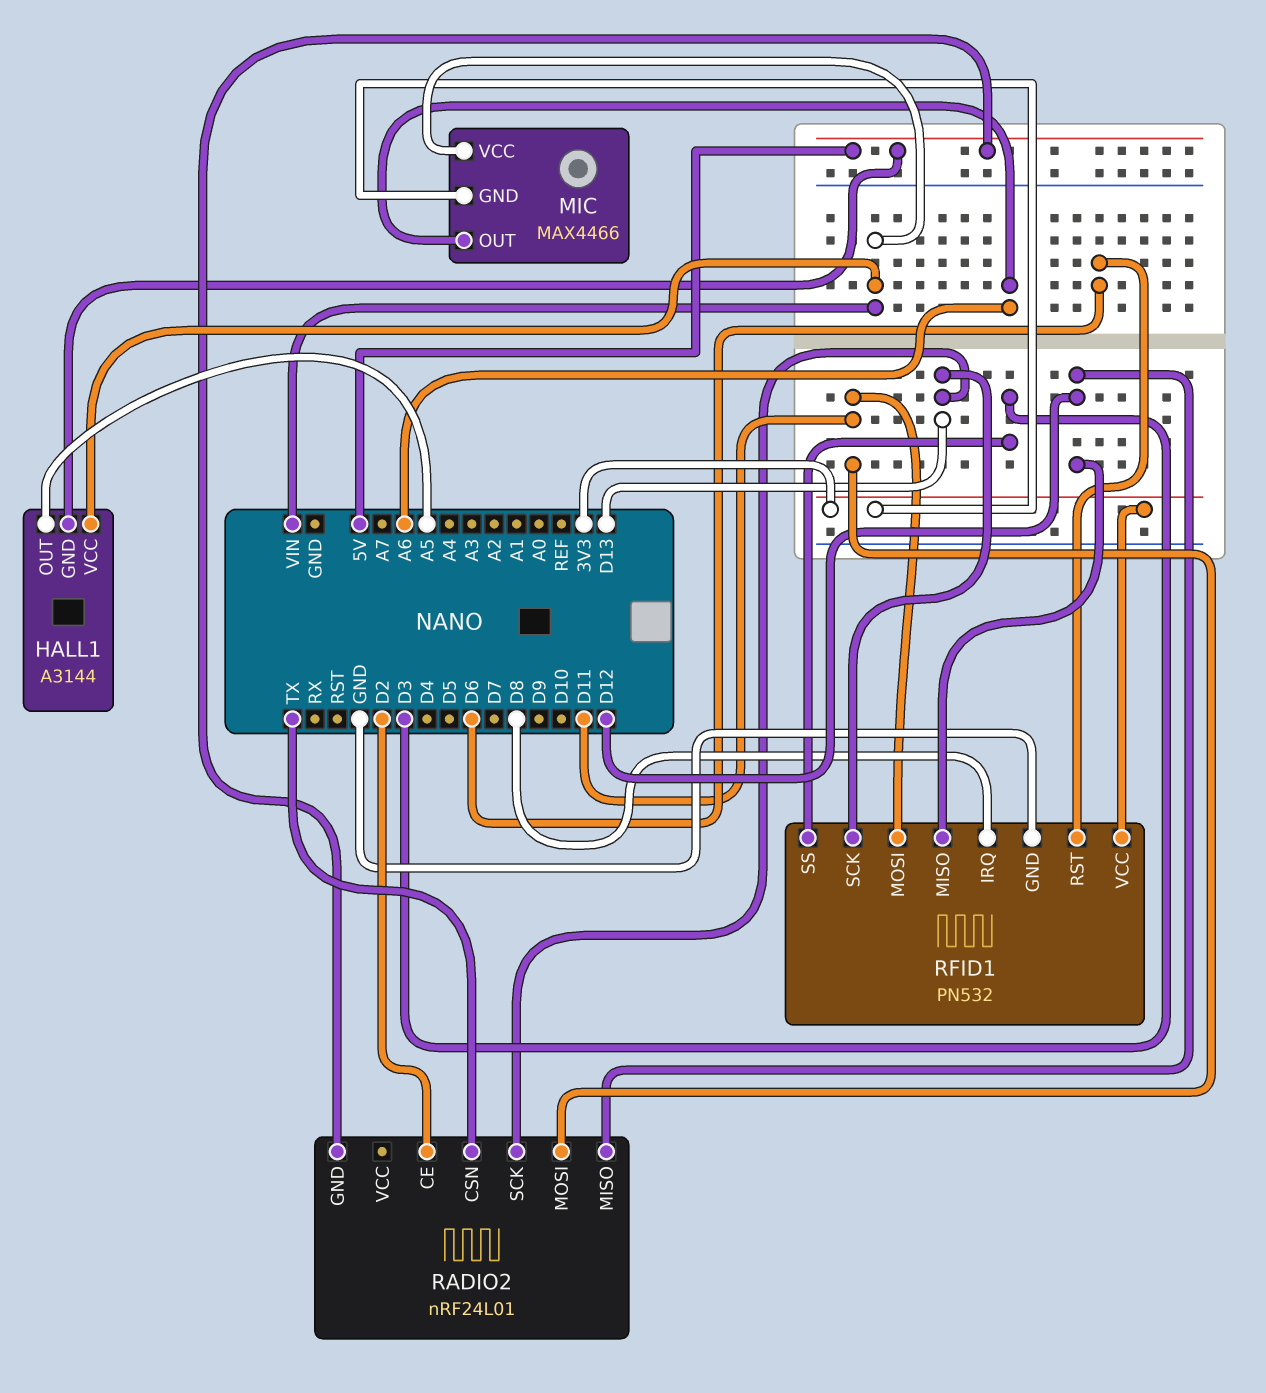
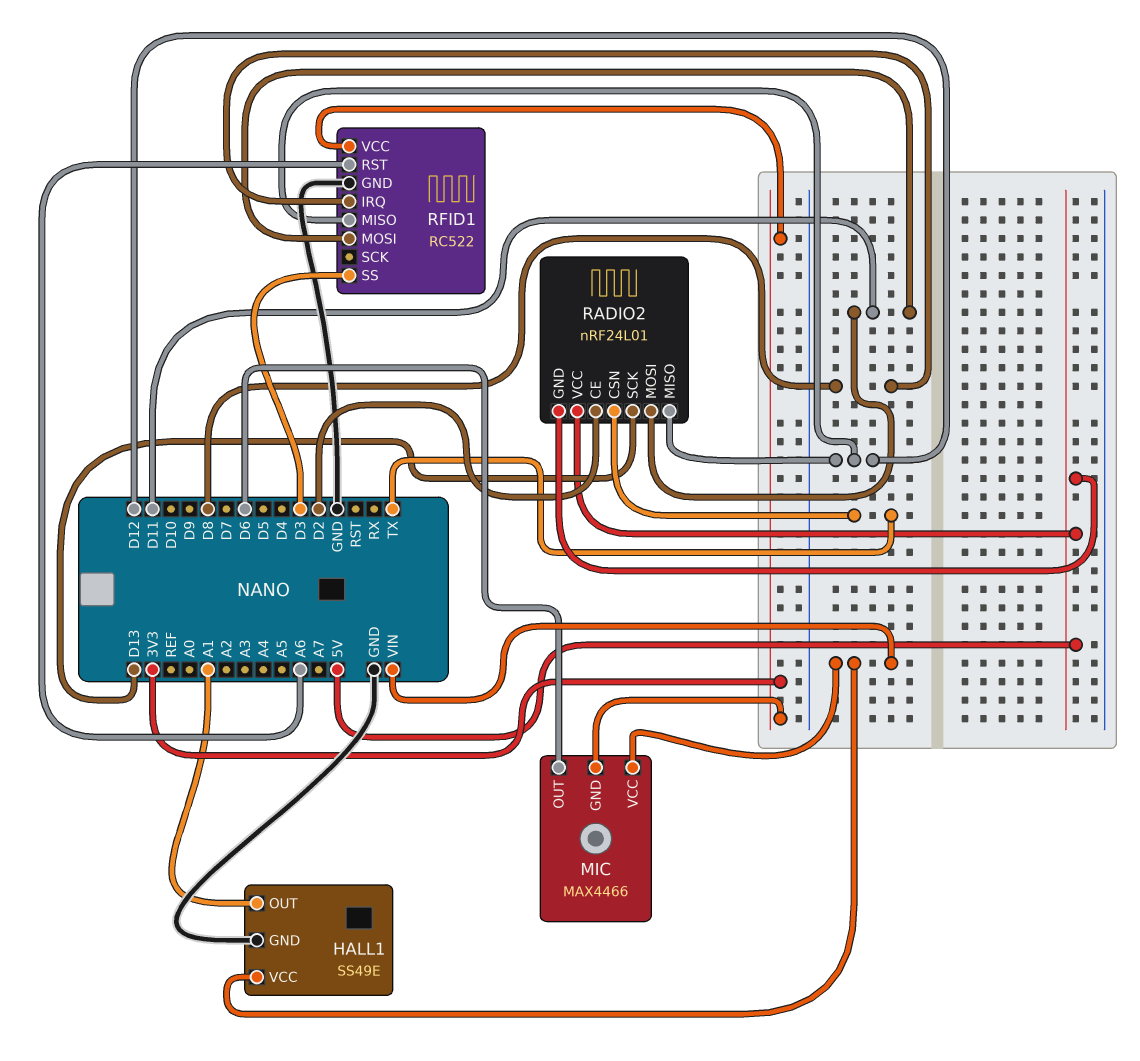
HALL1: A3144 -> SS49E
HALL1 pin GND: 5V -> GND
HALL1 pin OUT: A5 -> A1
MIC pin OUT: A6 -> D6
RADIO2 pin VCC: none -> 5V
RFID1: PN532 -> RC522
RFID1 pin RST: D6 -> A6
RFID1 pin SCK: D13 -> none

